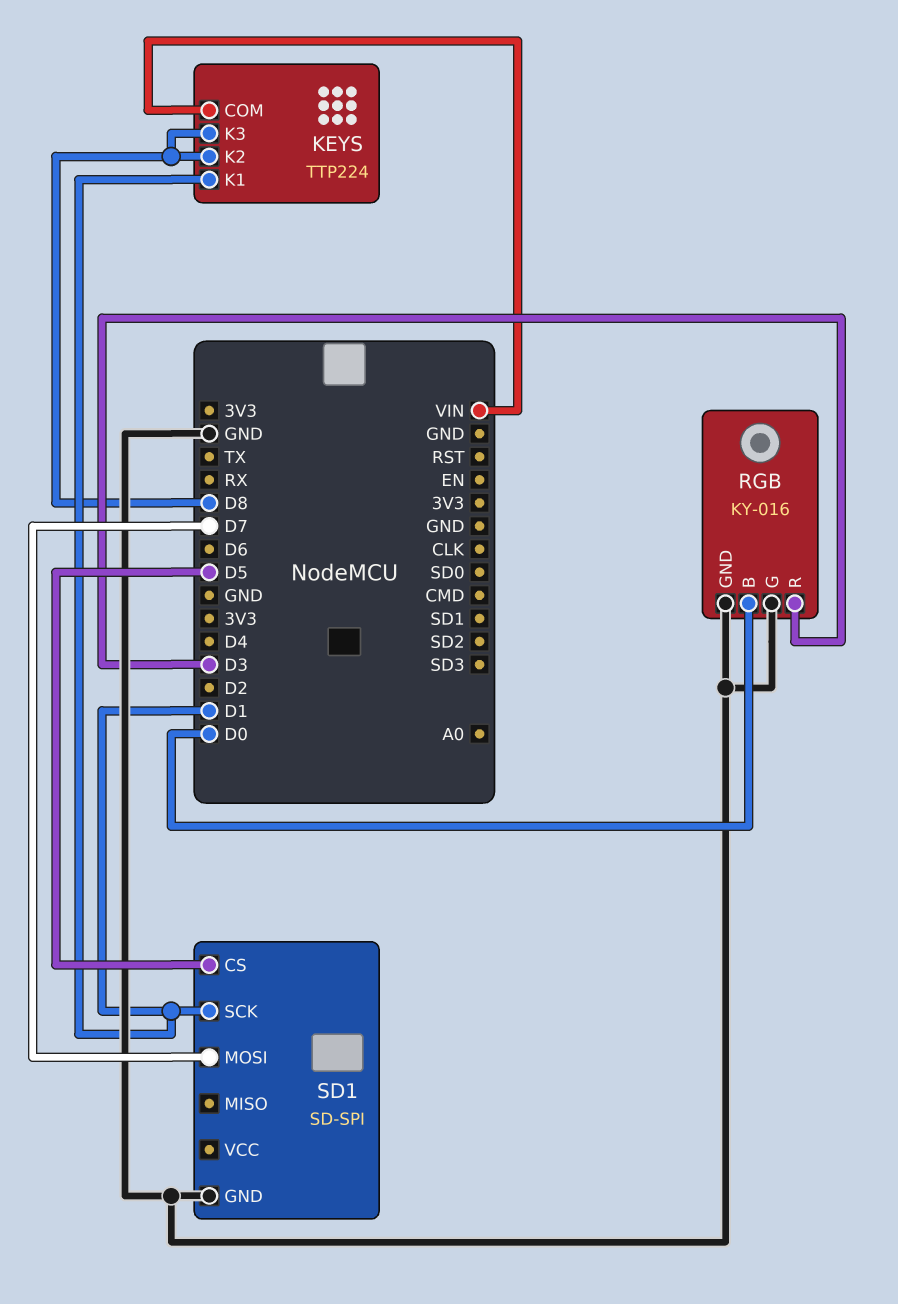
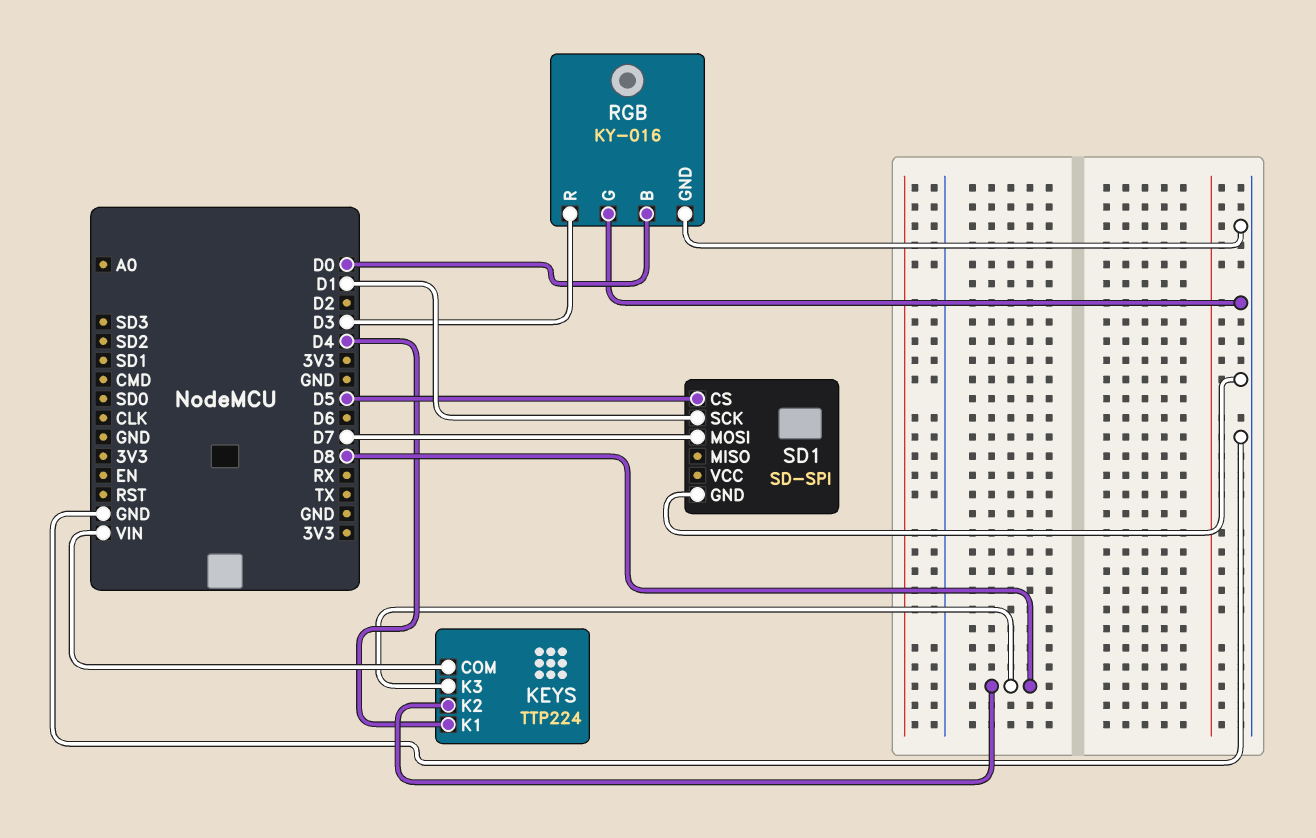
KEYS pin K1: D1 -> D4

